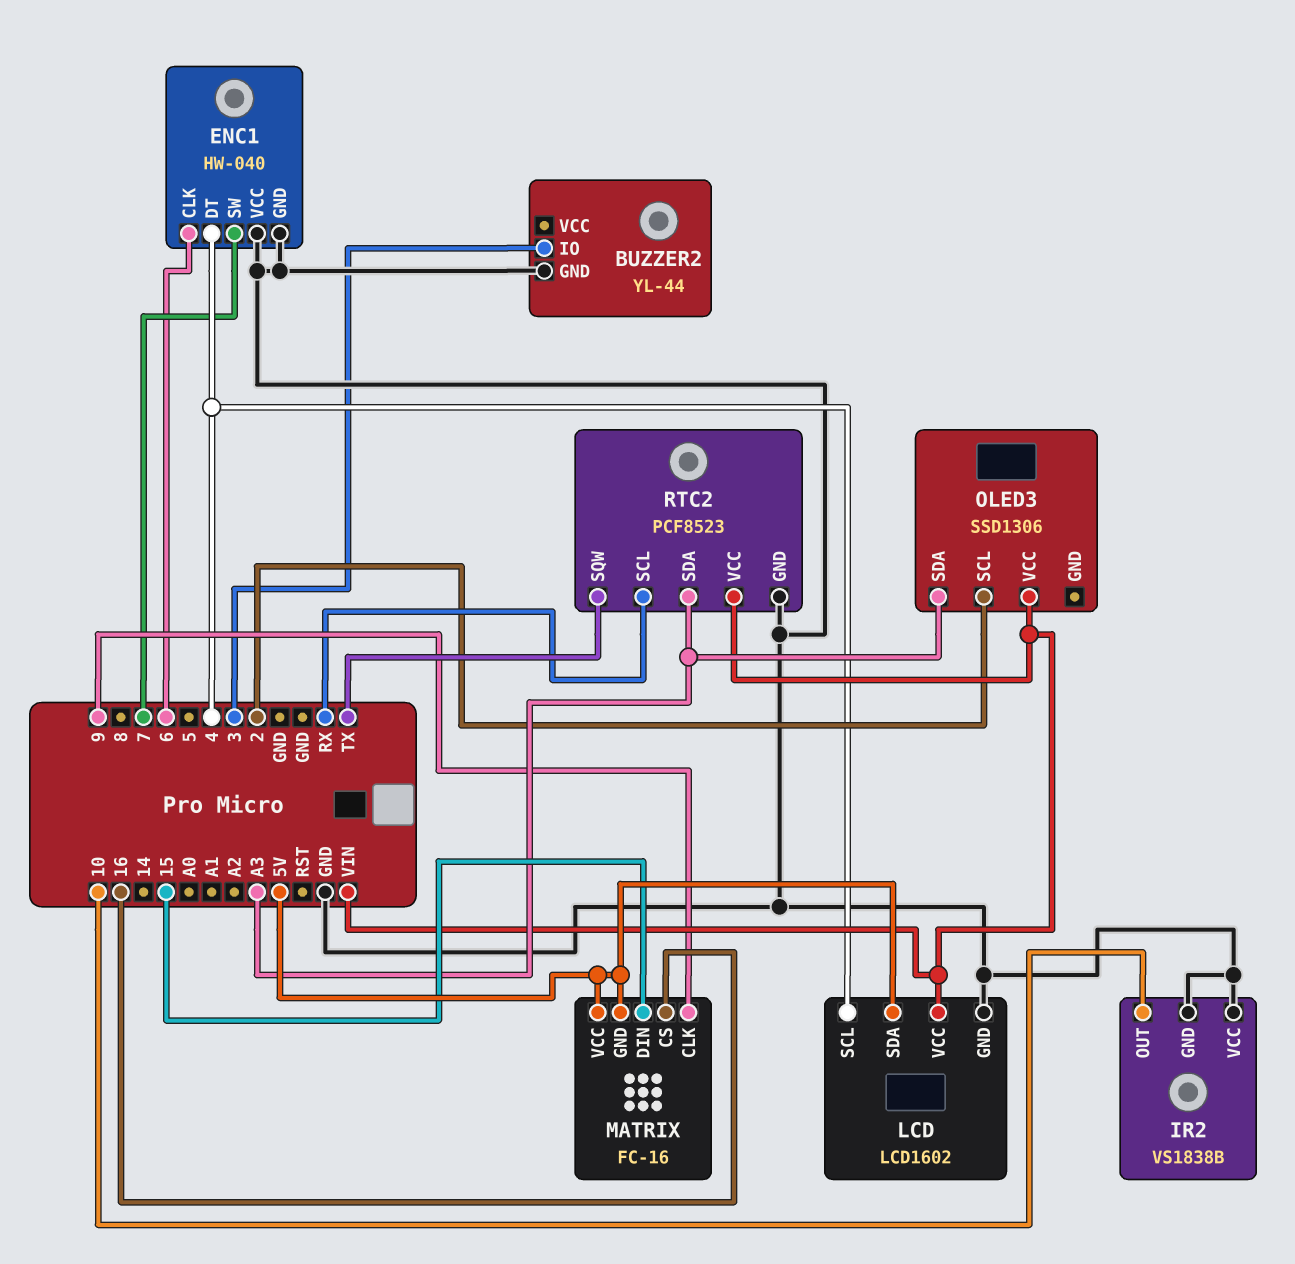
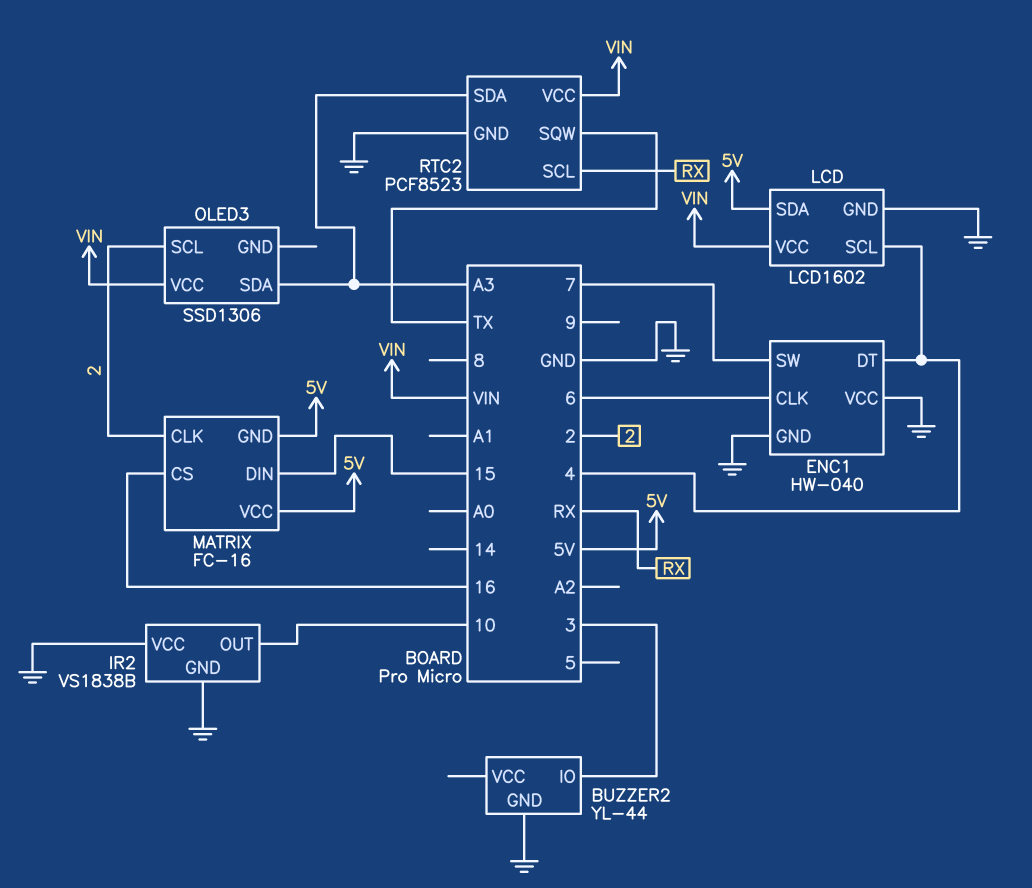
MATRIX pin CLK: 9 -> 2

